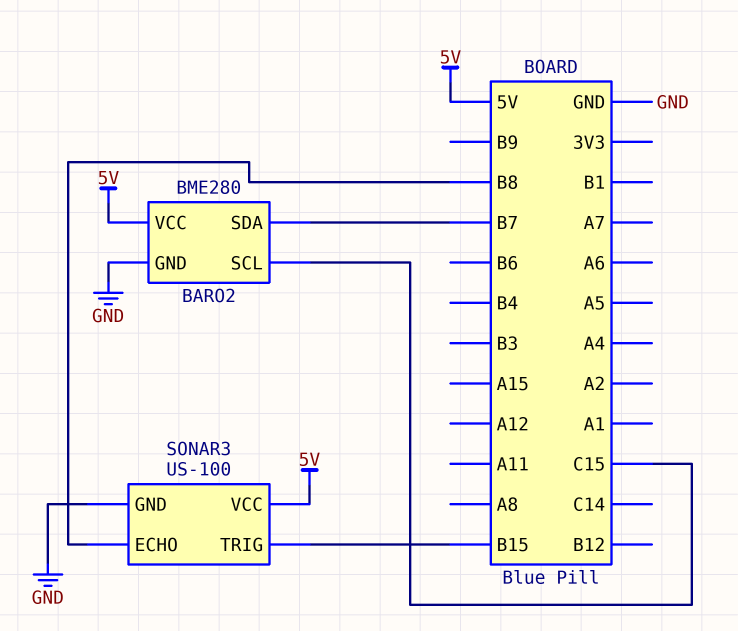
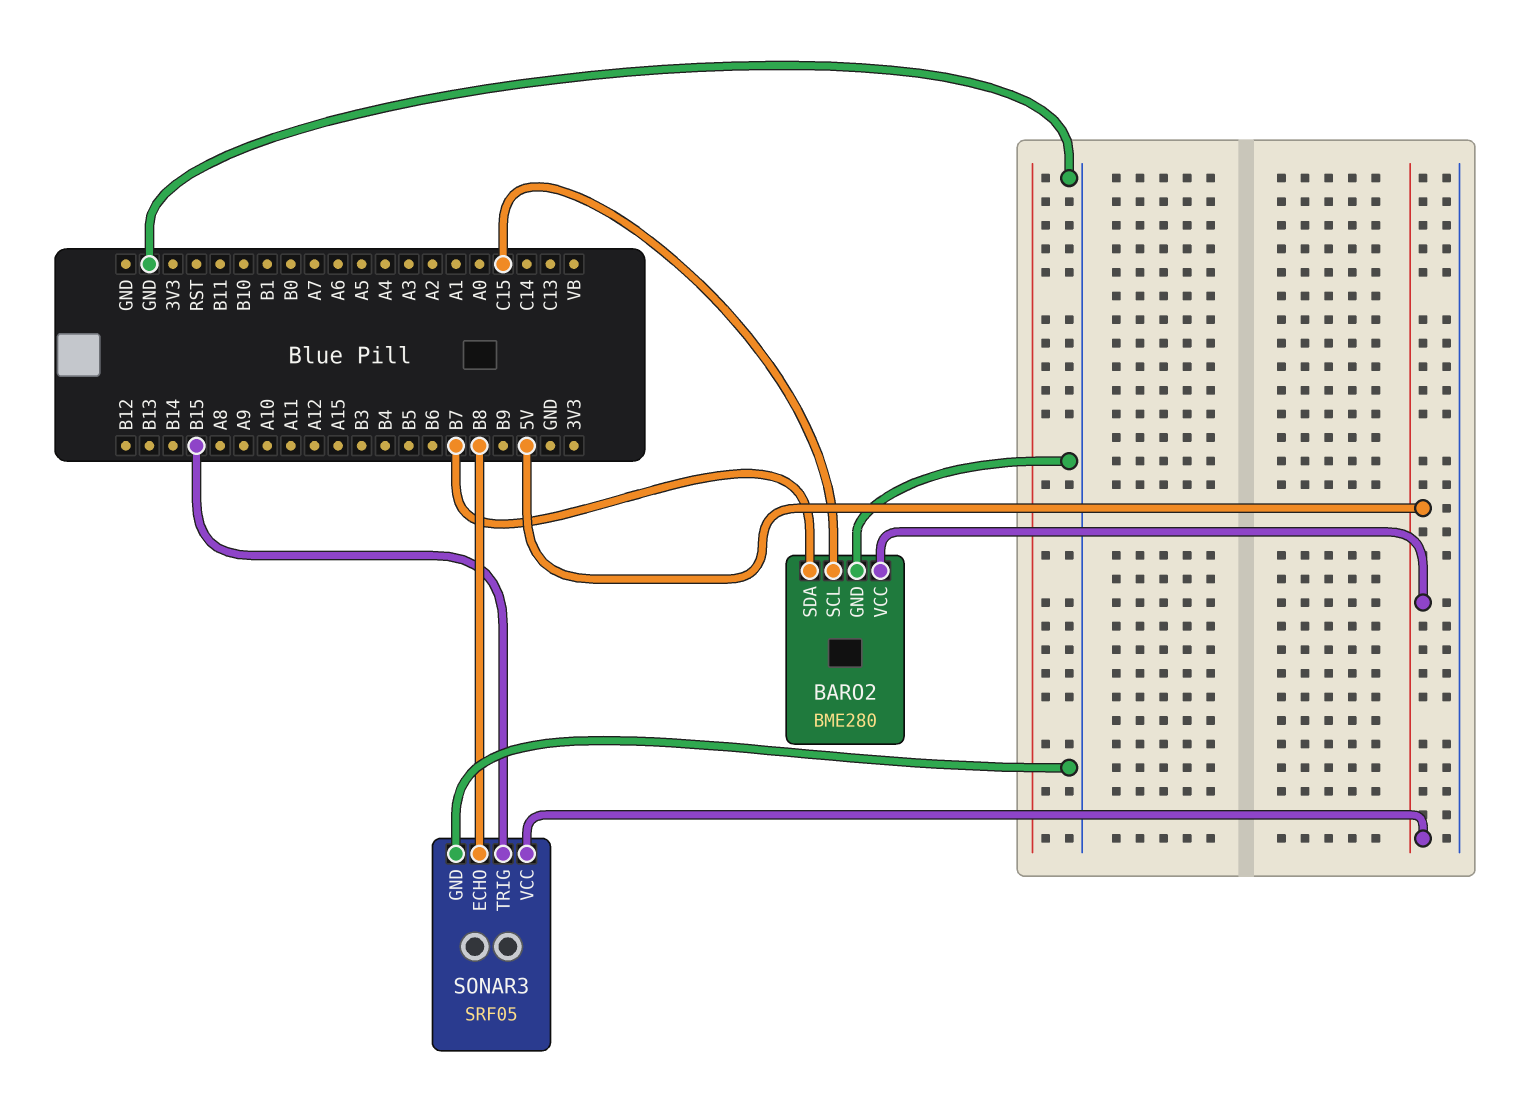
SONAR3: US-100 -> SRF05

